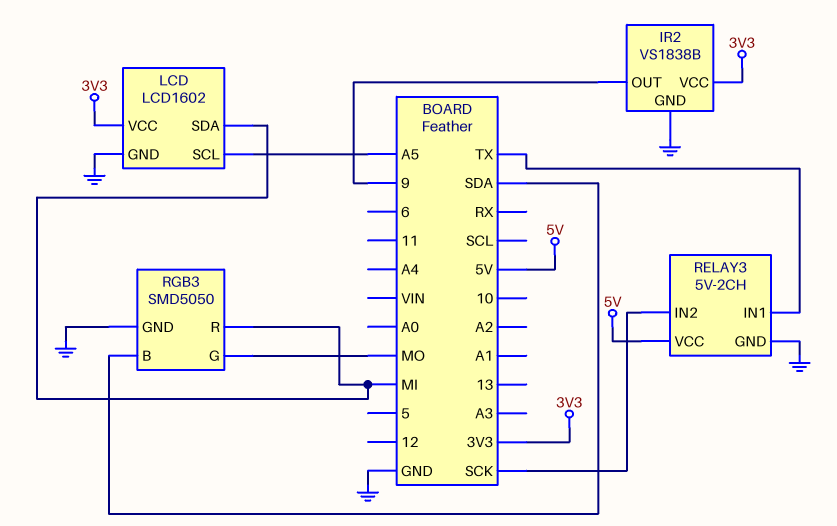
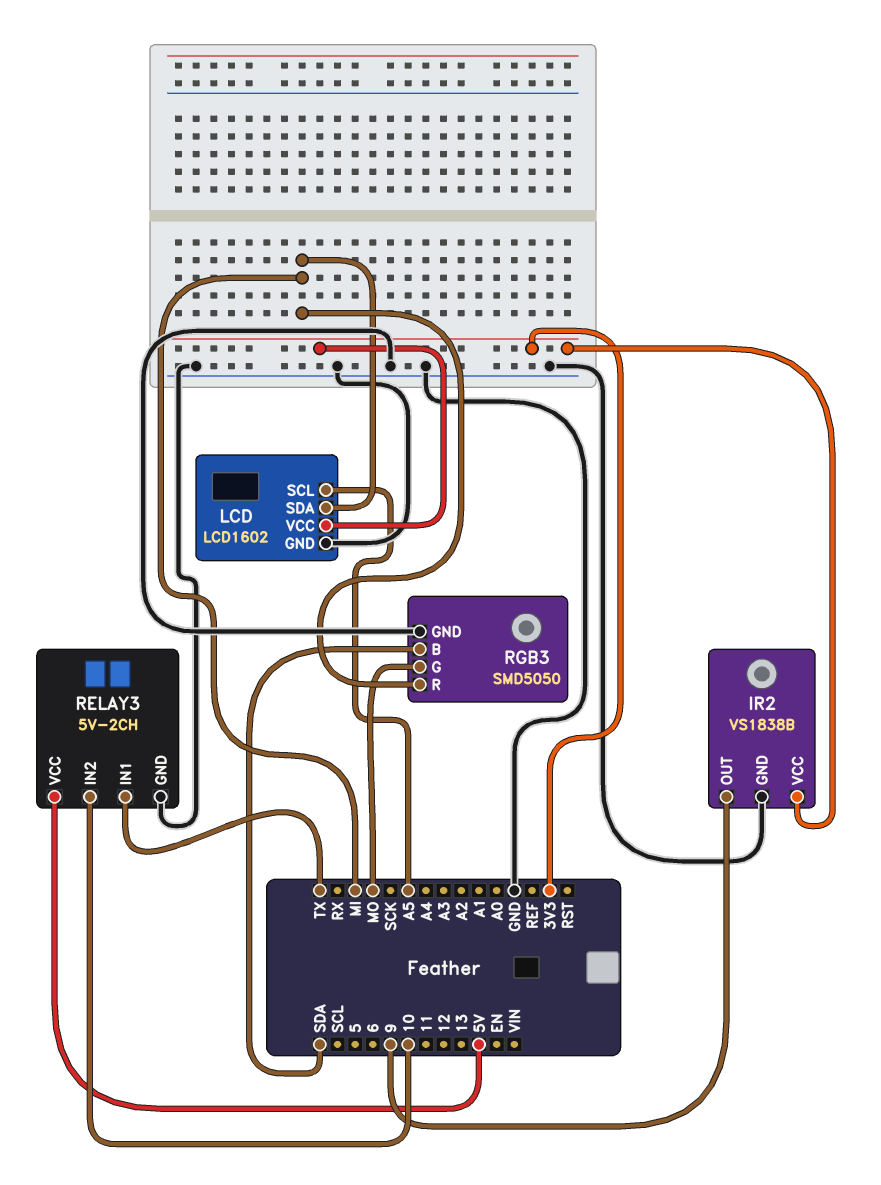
RELAY3 pin IN2: SCK -> 10

